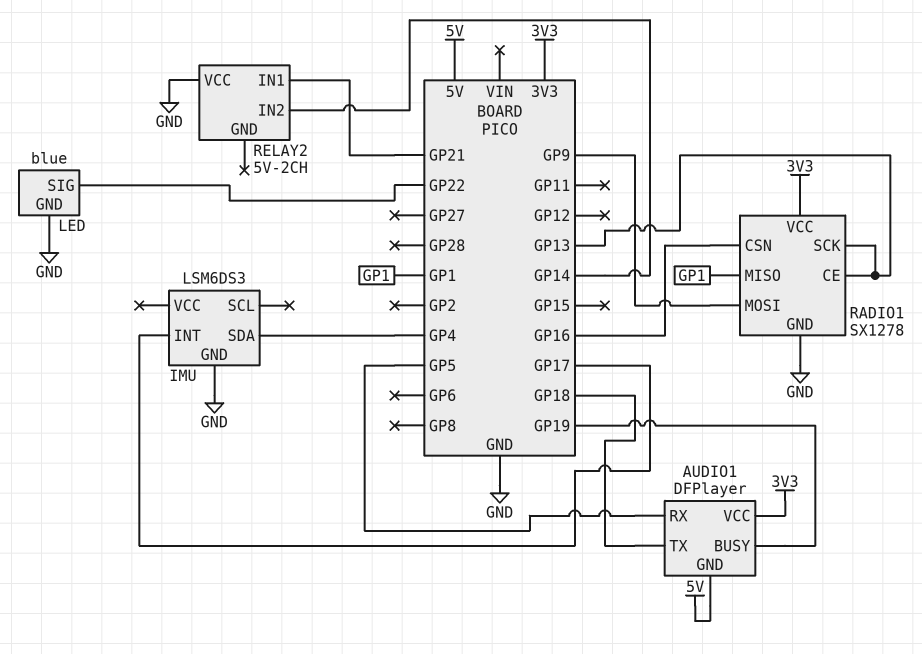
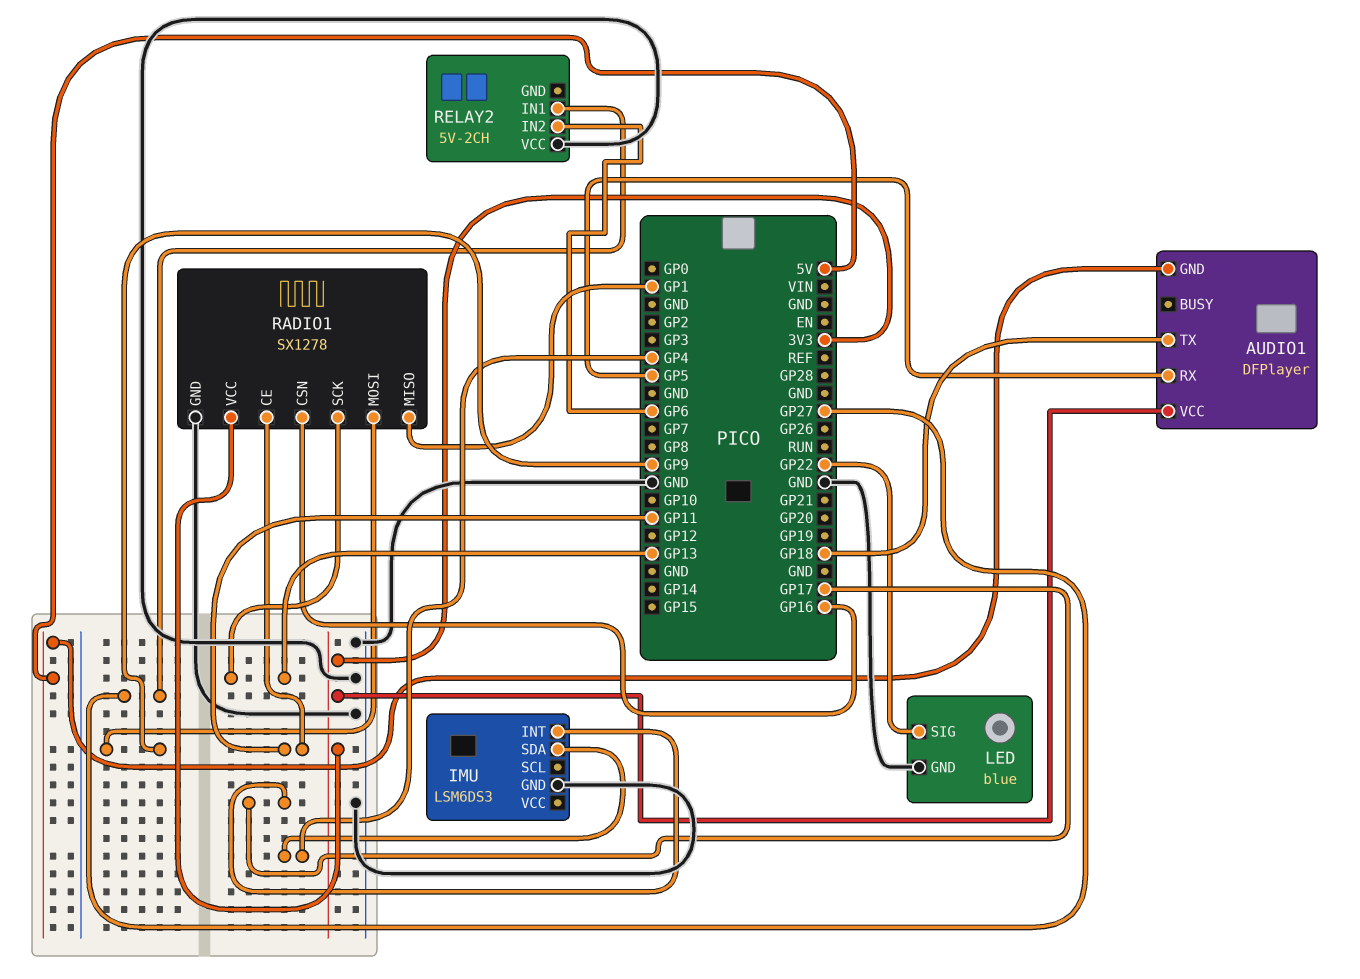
AUDIO1 pin BUSY: GP19 -> none
RADIO1 pin CE: GP13 -> GP11
RELAY2 pin IN1: GP21 -> GP27
RELAY2 pin IN2: GP14 -> GP6

